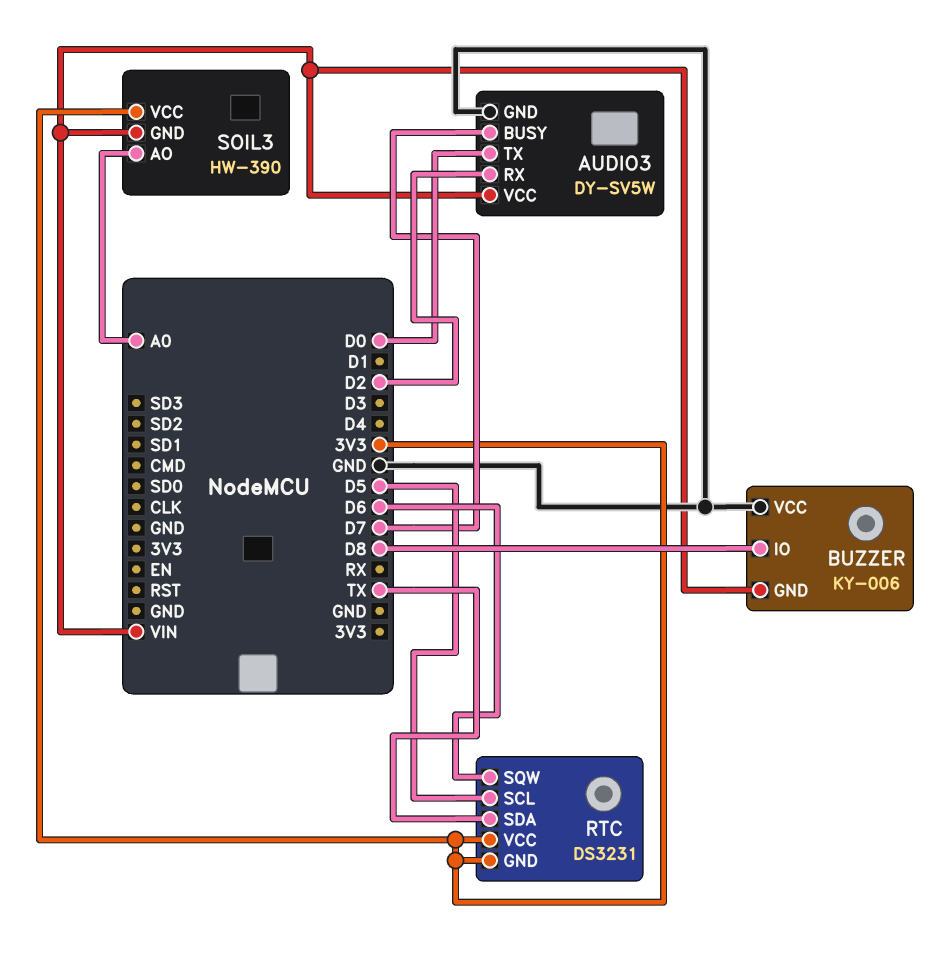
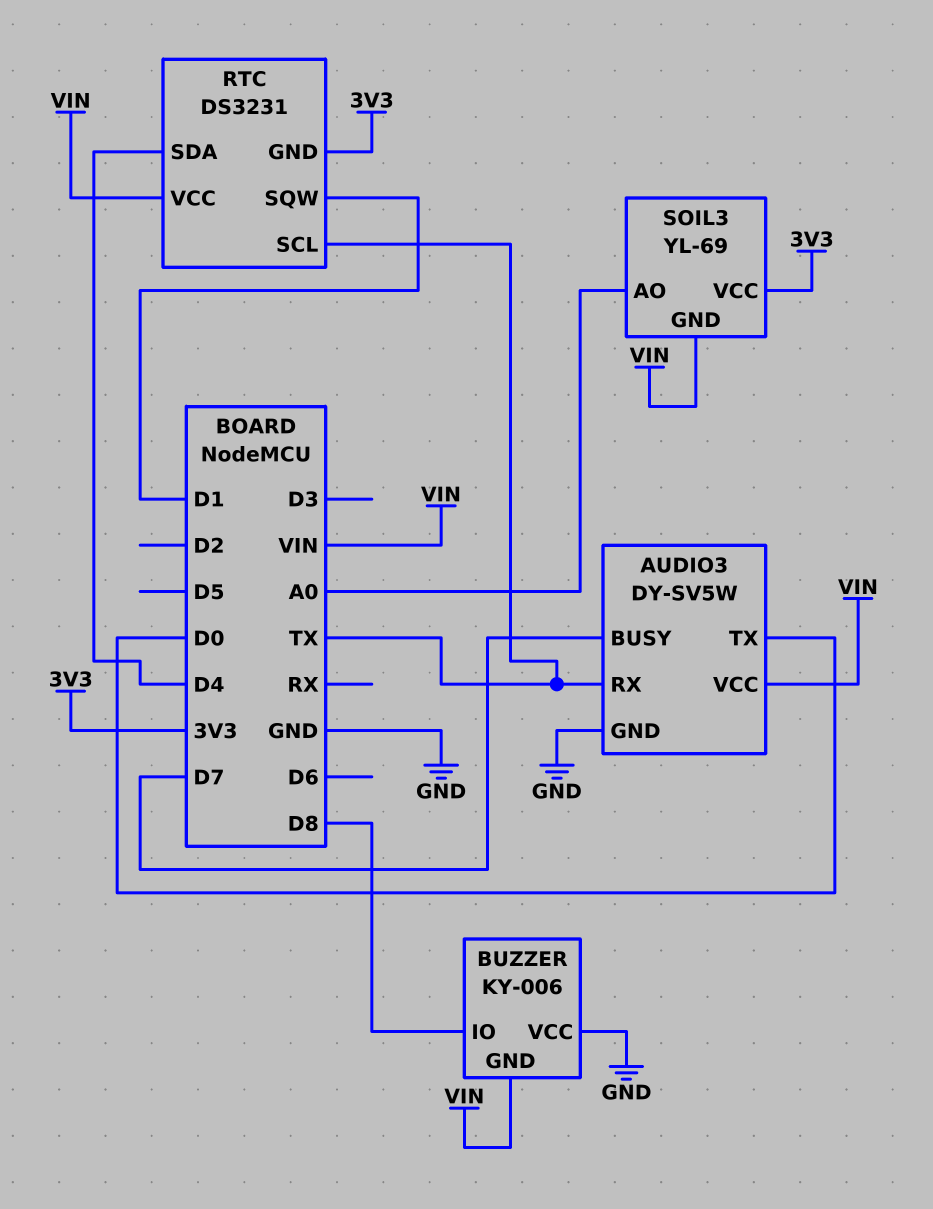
AUDIO3 pin RX: D2 -> TX
RTC pin SCL: D5 -> TX
RTC pin SDA: TX -> D4
RTC pin SQW: D6 -> D1
RTC pin VCC: 3V3 -> VIN
SOIL3: HW-390 -> YL-69

